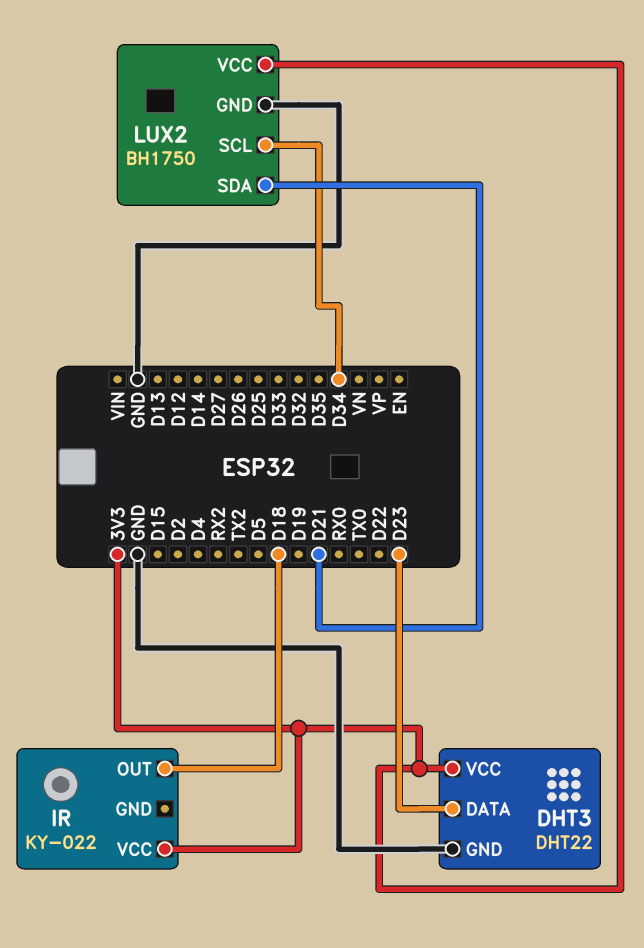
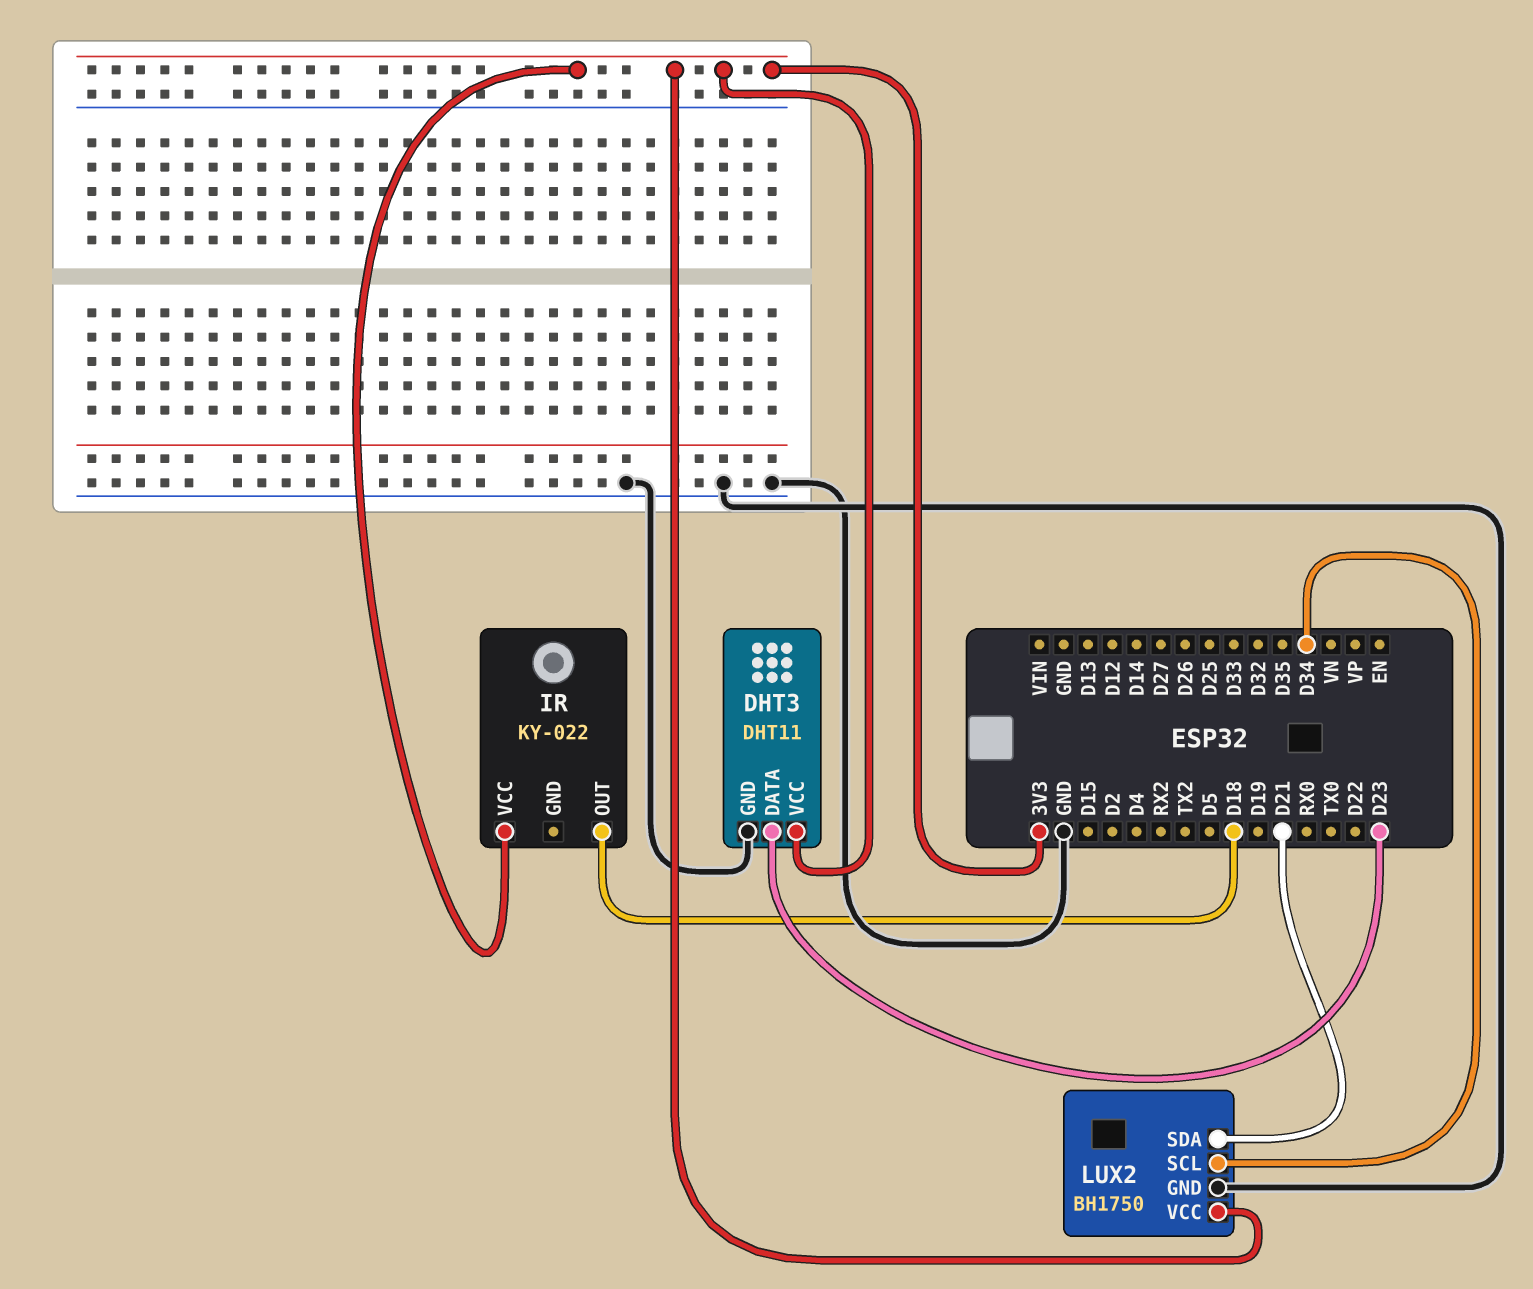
DHT3: DHT22 -> DHT11

